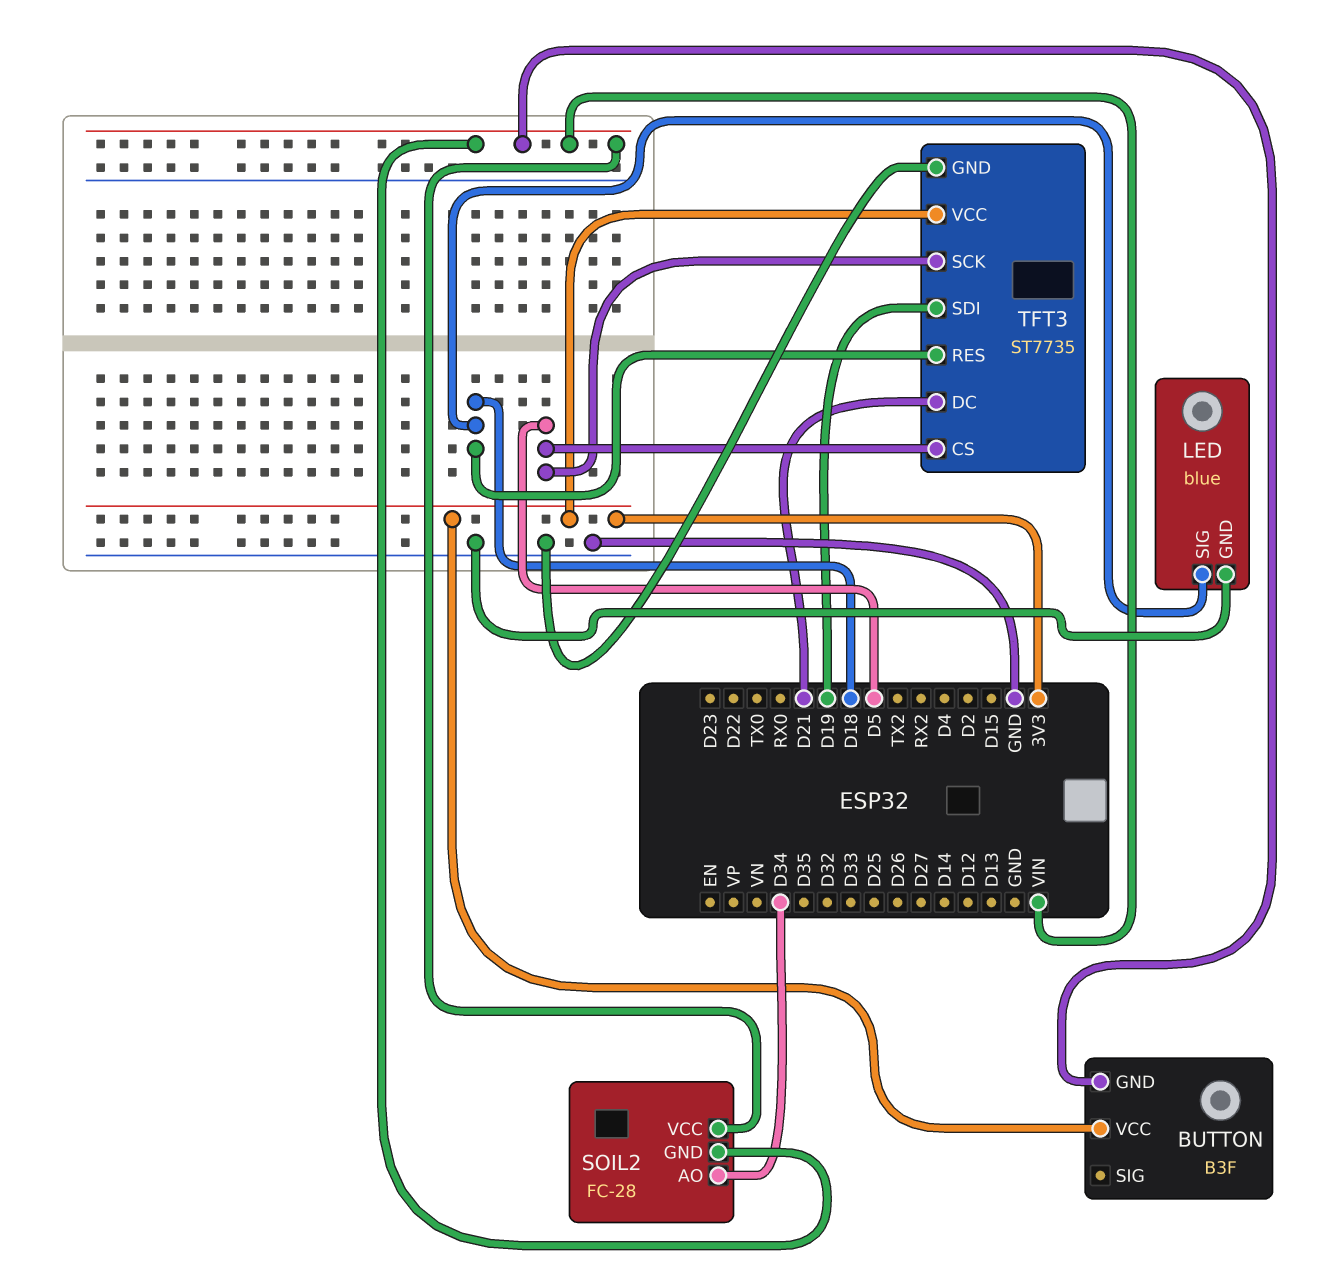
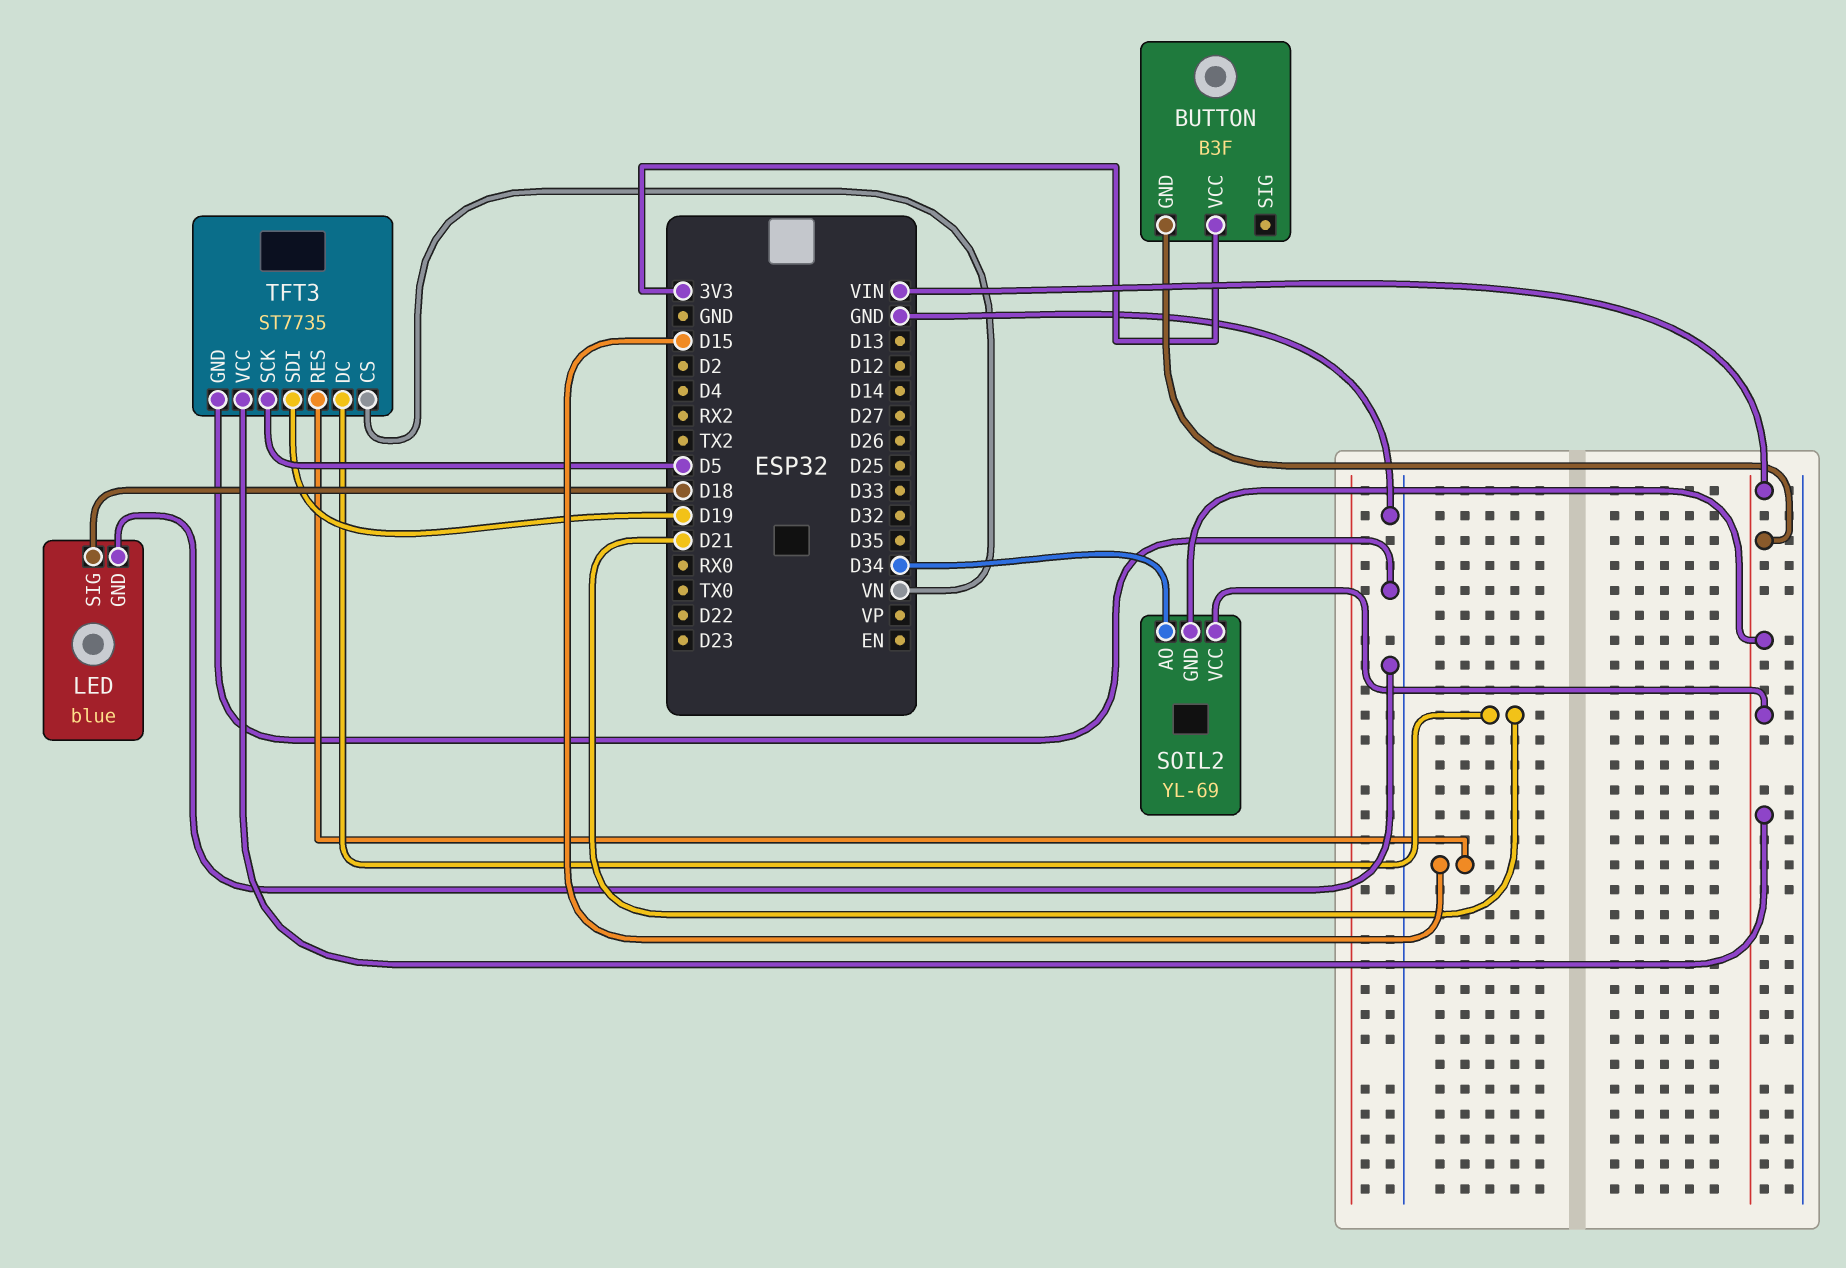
SOIL2: FC-28 -> YL-69
TFT3 pin CS: D5 -> VN
TFT3 pin RES: D18 -> D15
TFT3 pin VCC: 3V3 -> VIN

